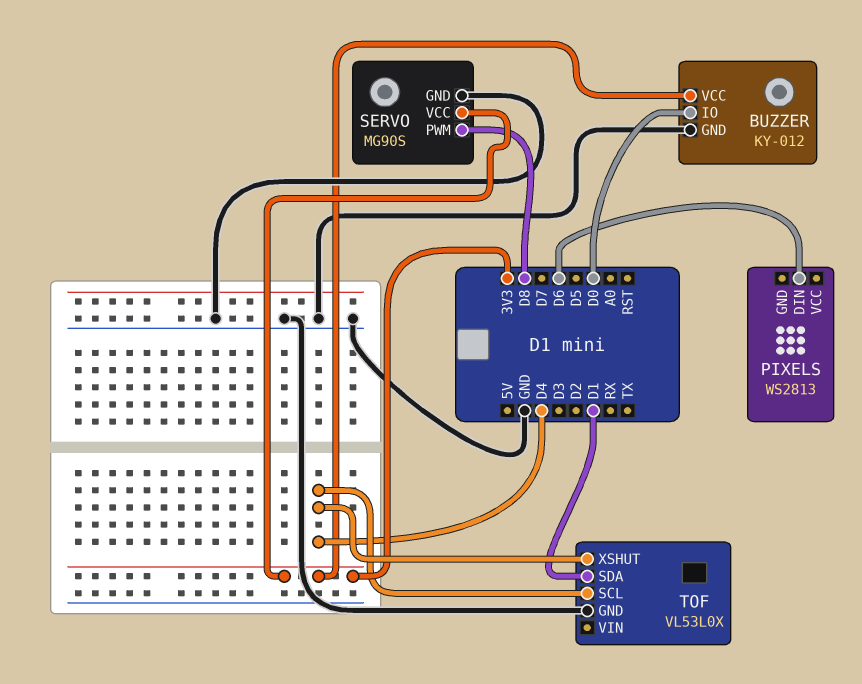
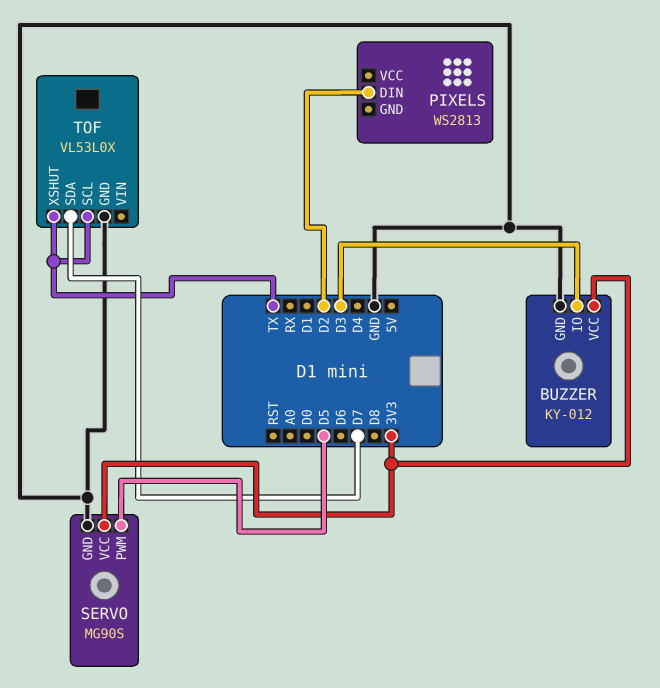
BUZZER pin IO: D0 -> D3
PIXELS pin DIN: D6 -> D2
SERVO pin PWM: D8 -> D5
TOF pin SCL: D4 -> TX
TOF pin SDA: D1 -> D7
TOF pin XSHUT: D4 -> TX

